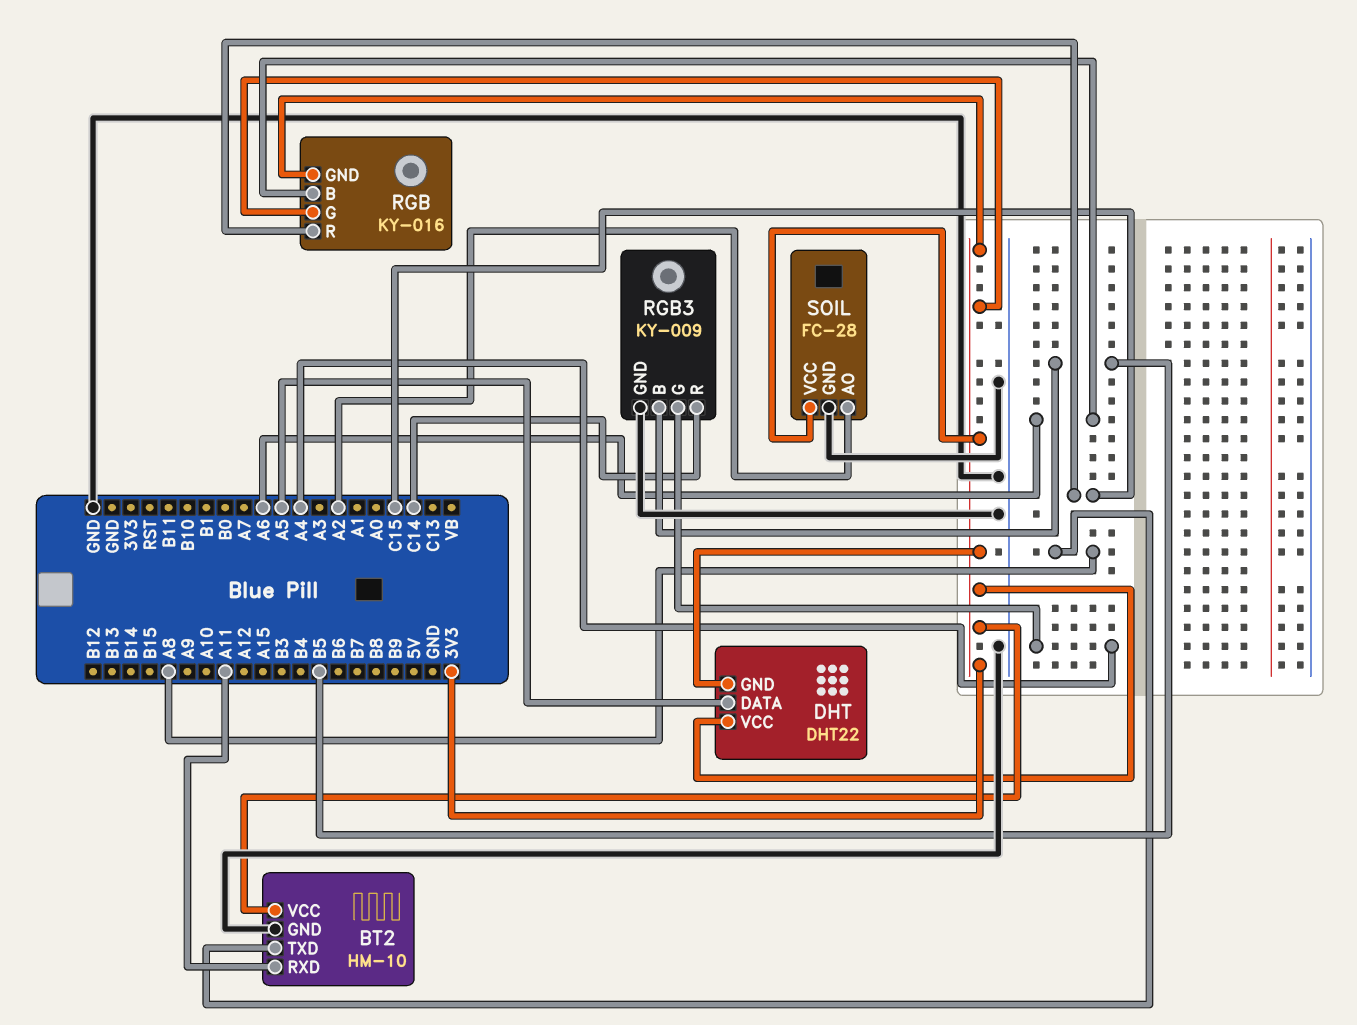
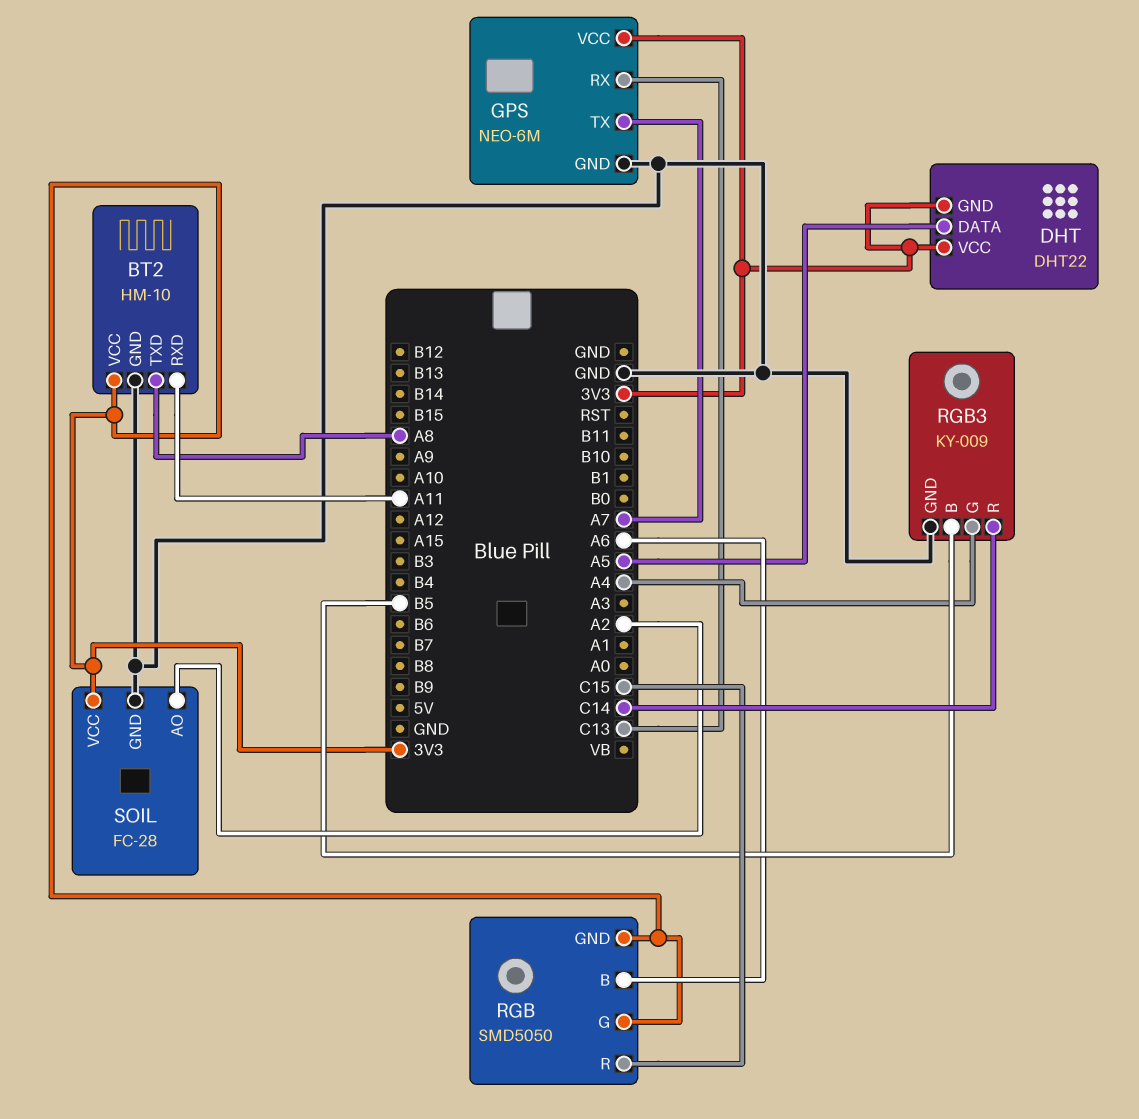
GPS: none -> NEO-6M
GPS pin GND: none -> GND
GPS pin RX: none -> C13
GPS pin TX: none -> A7
GPS pin VCC: none -> 3V3
RGB: KY-016 -> SMD5050

